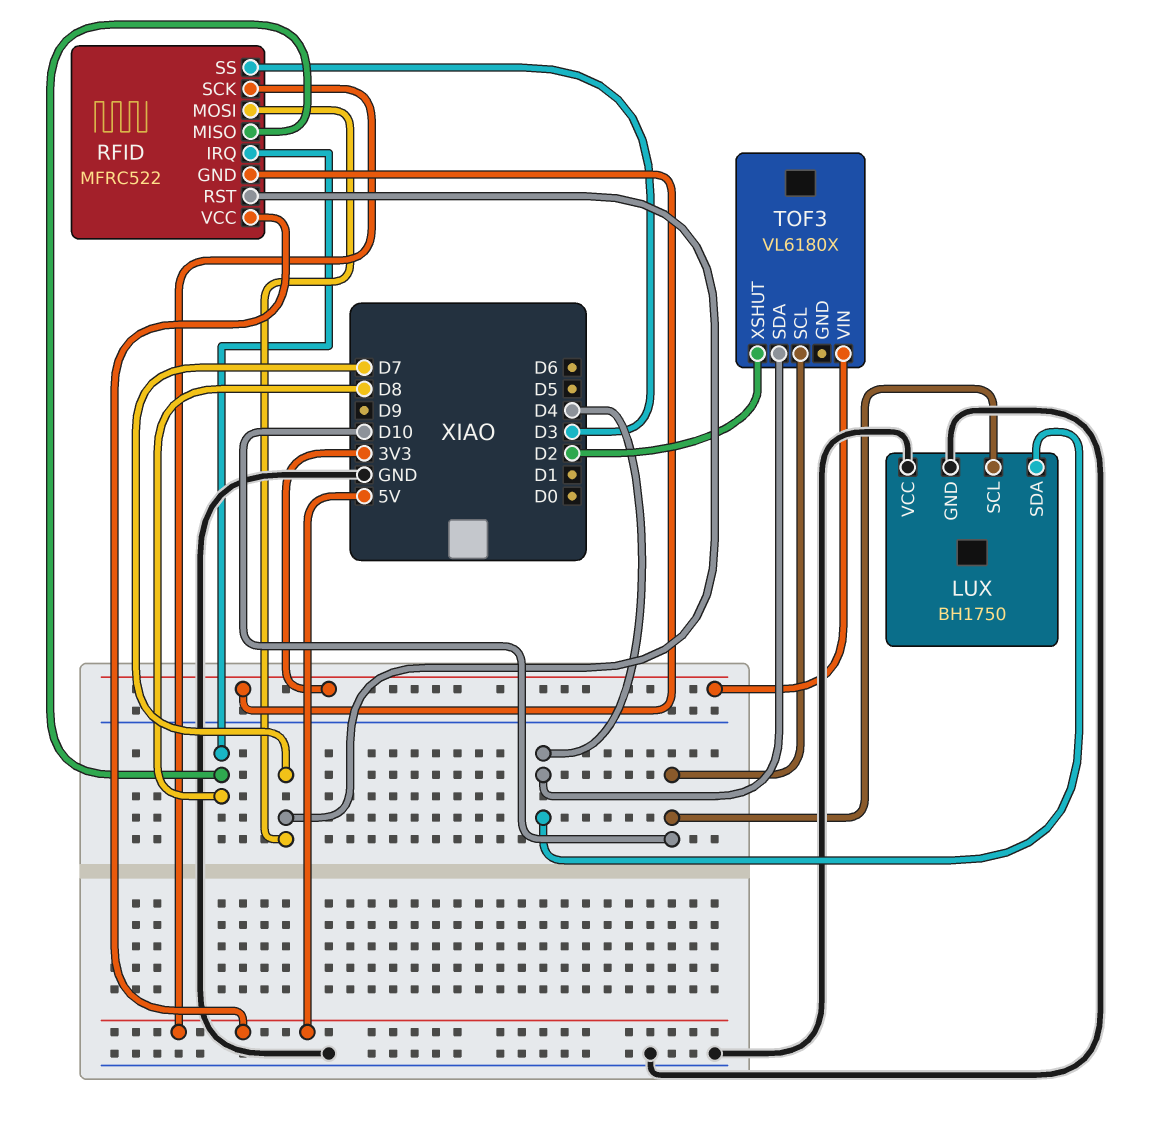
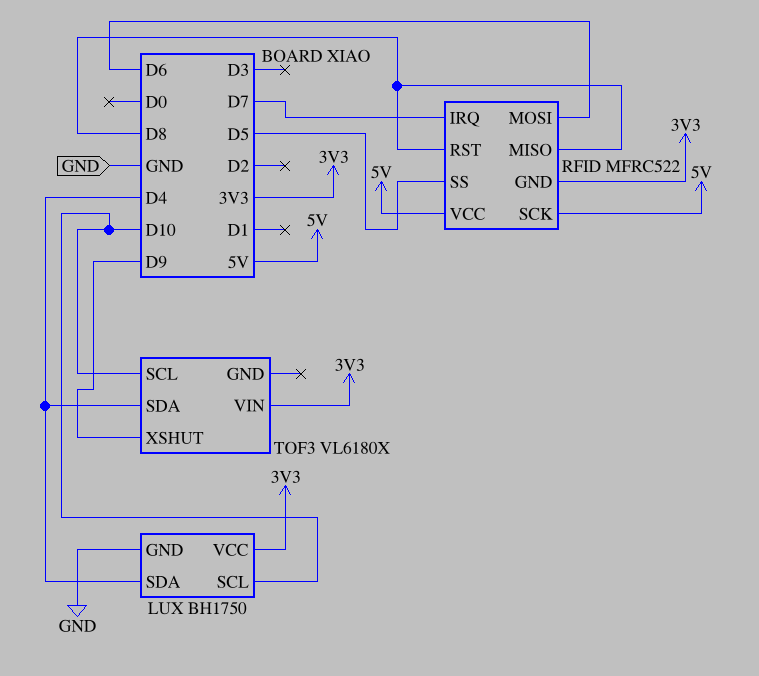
LUX pin VCC: GND -> 3V3
RFID pin IRQ: D8 -> D7
RFID pin MOSI: D7 -> D6
RFID pin RST: D7 -> D8
RFID pin SS: D3 -> D5
TOF3 pin XSHUT: D2 -> D9

